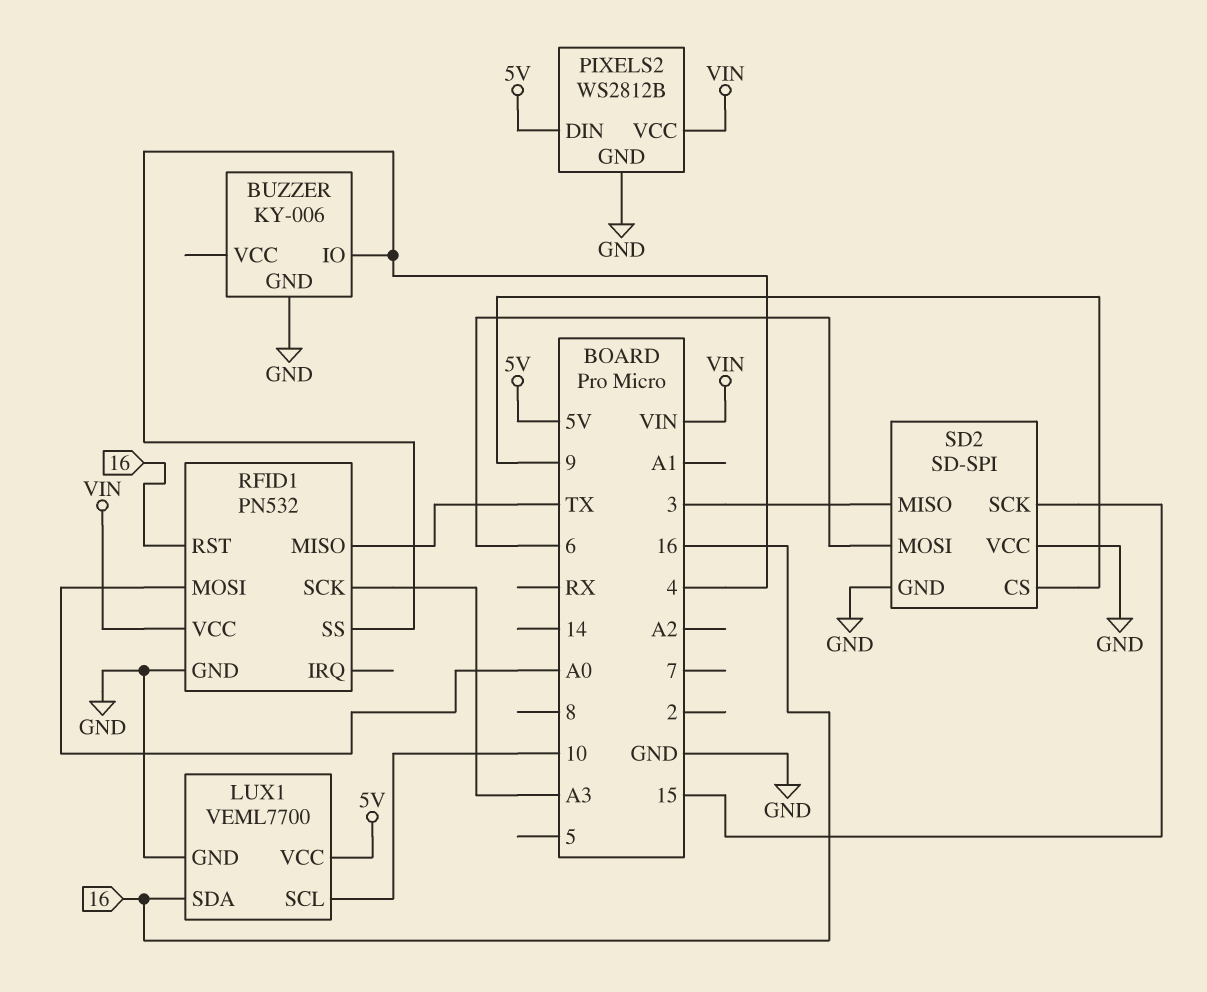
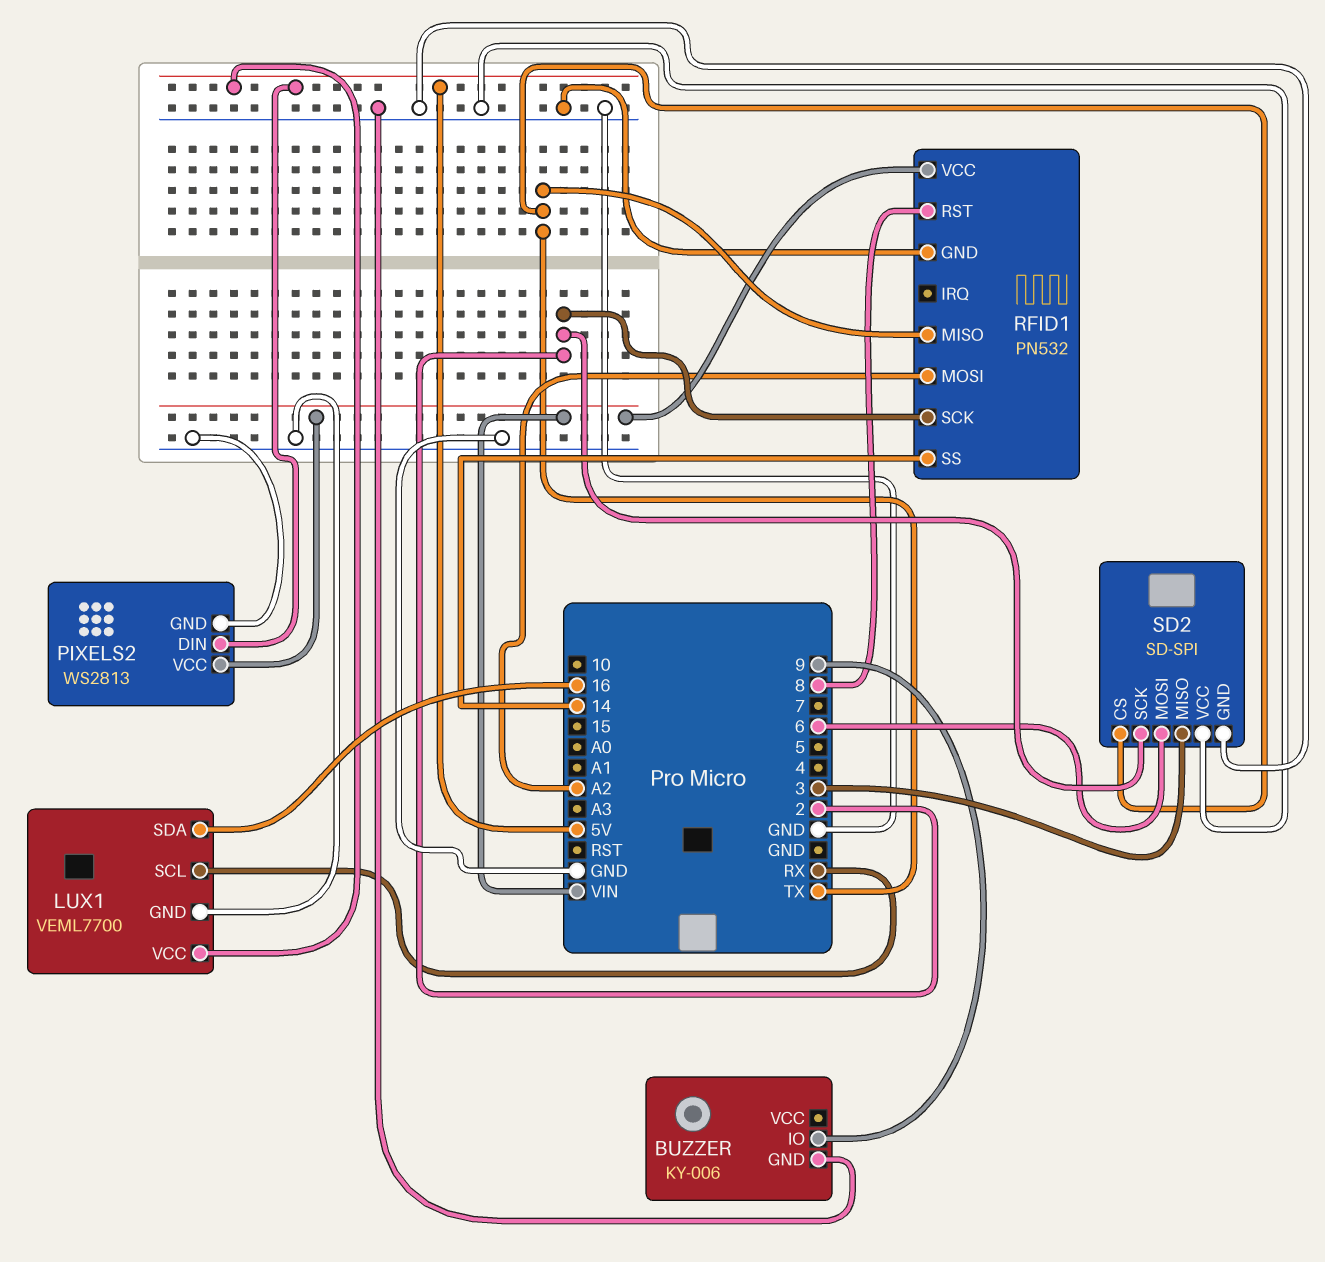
BUZZER pin IO: 4 -> 9
LUX1 pin SCL: 10 -> RX
PIXELS2: WS2812B -> WS2813
RFID1 pin MOSI: A0 -> A2
RFID1 pin RST: 16 -> 8
RFID1 pin SCK: A3 -> 2
RFID1 pin SS: 4 -> 14
SD2 pin CS: 9 -> TX
SD2 pin SCK: 15 -> 2

